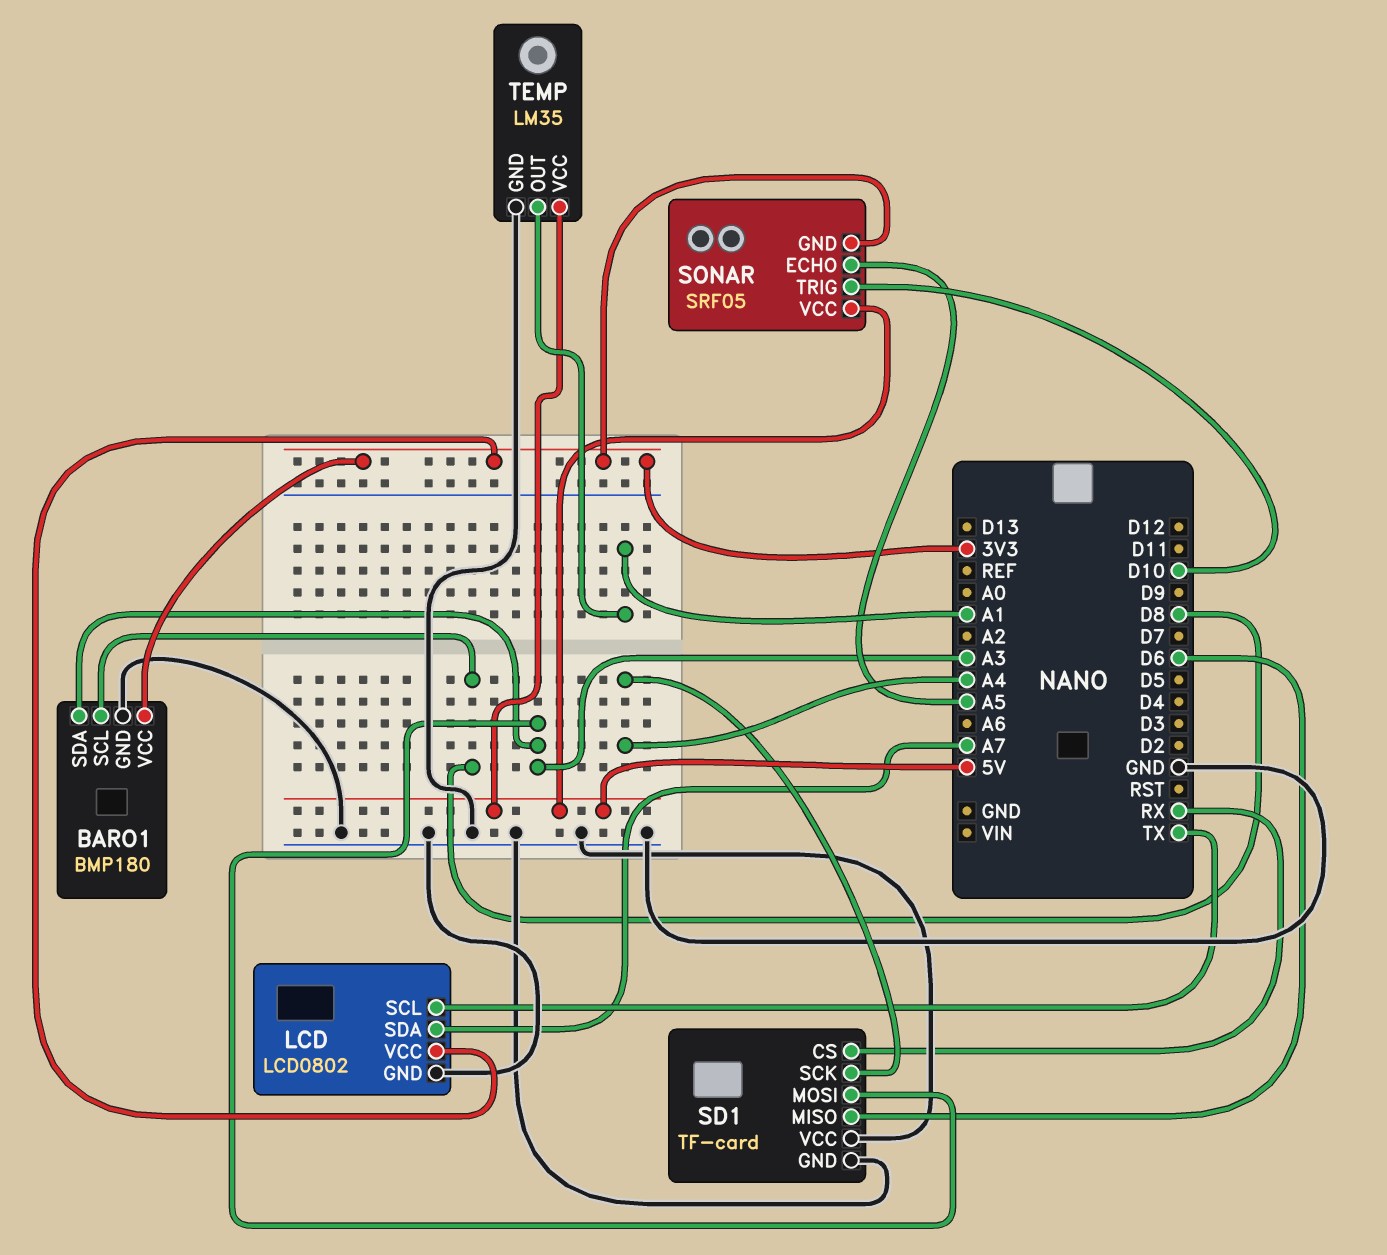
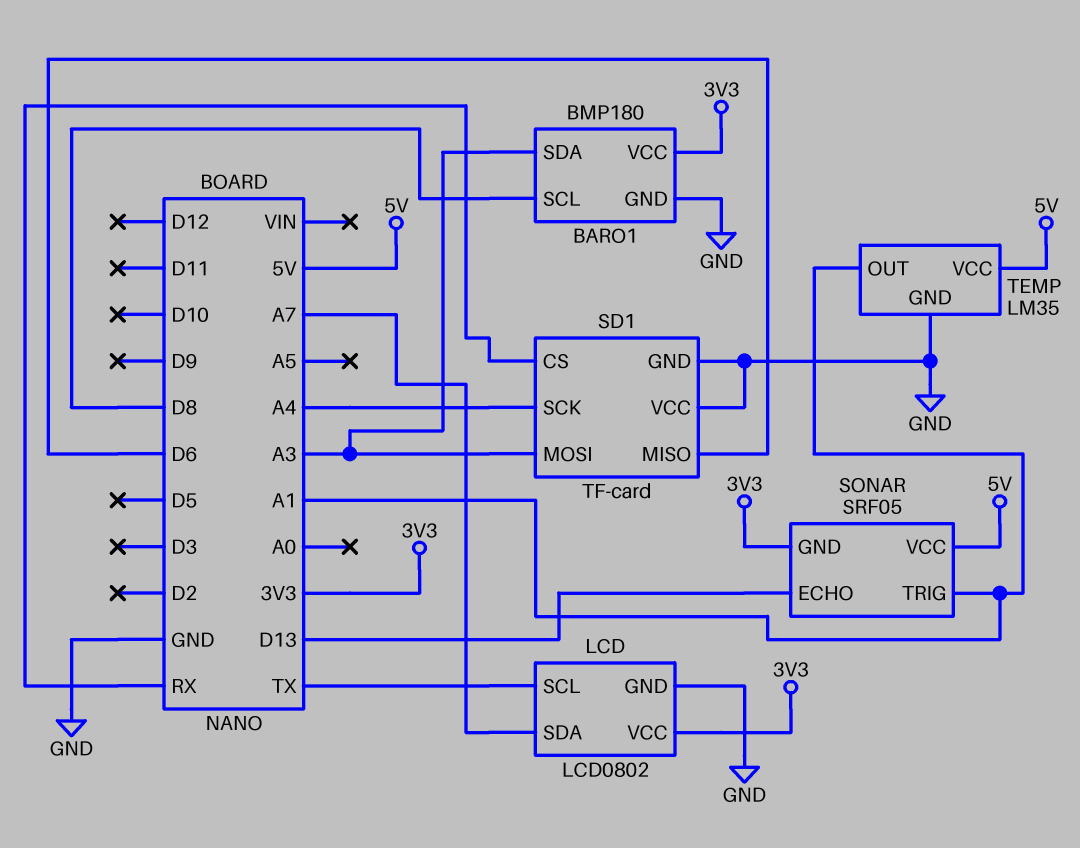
SONAR pin ECHO: A5 -> D13
SONAR pin TRIG: D10 -> A1

